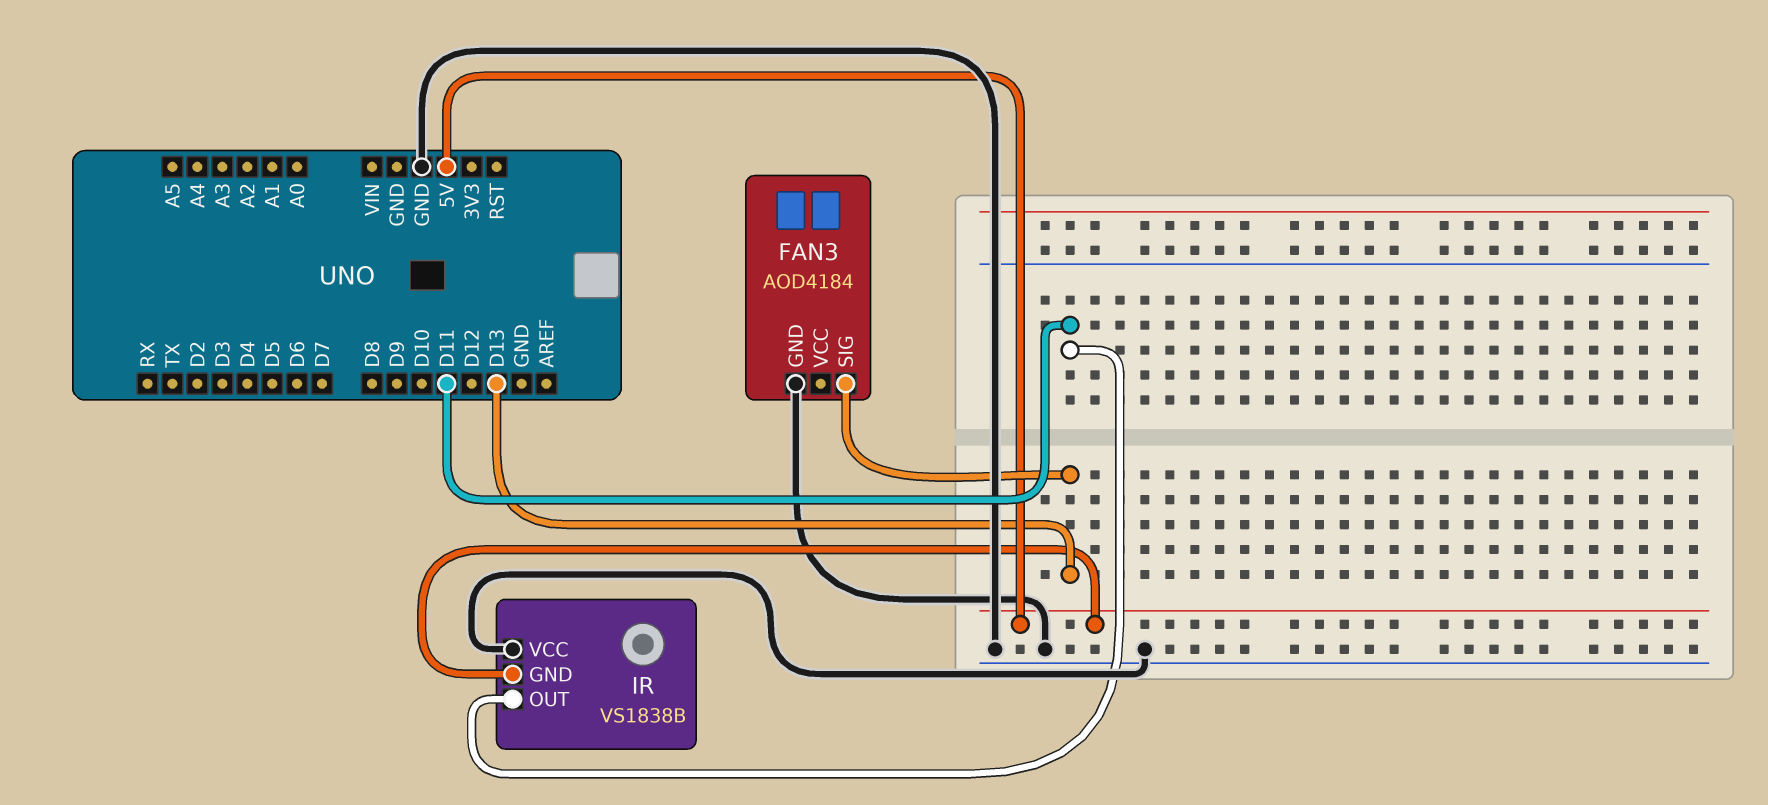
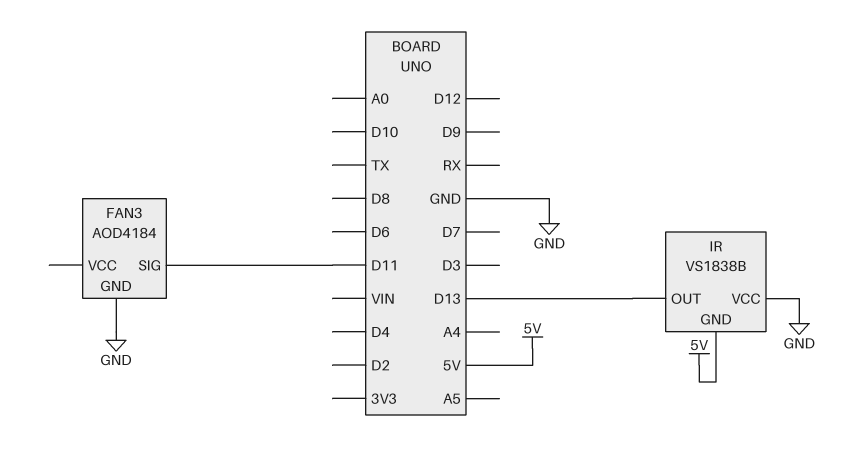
FAN3 pin SIG: D13 -> D11
IR pin OUT: D11 -> D13

